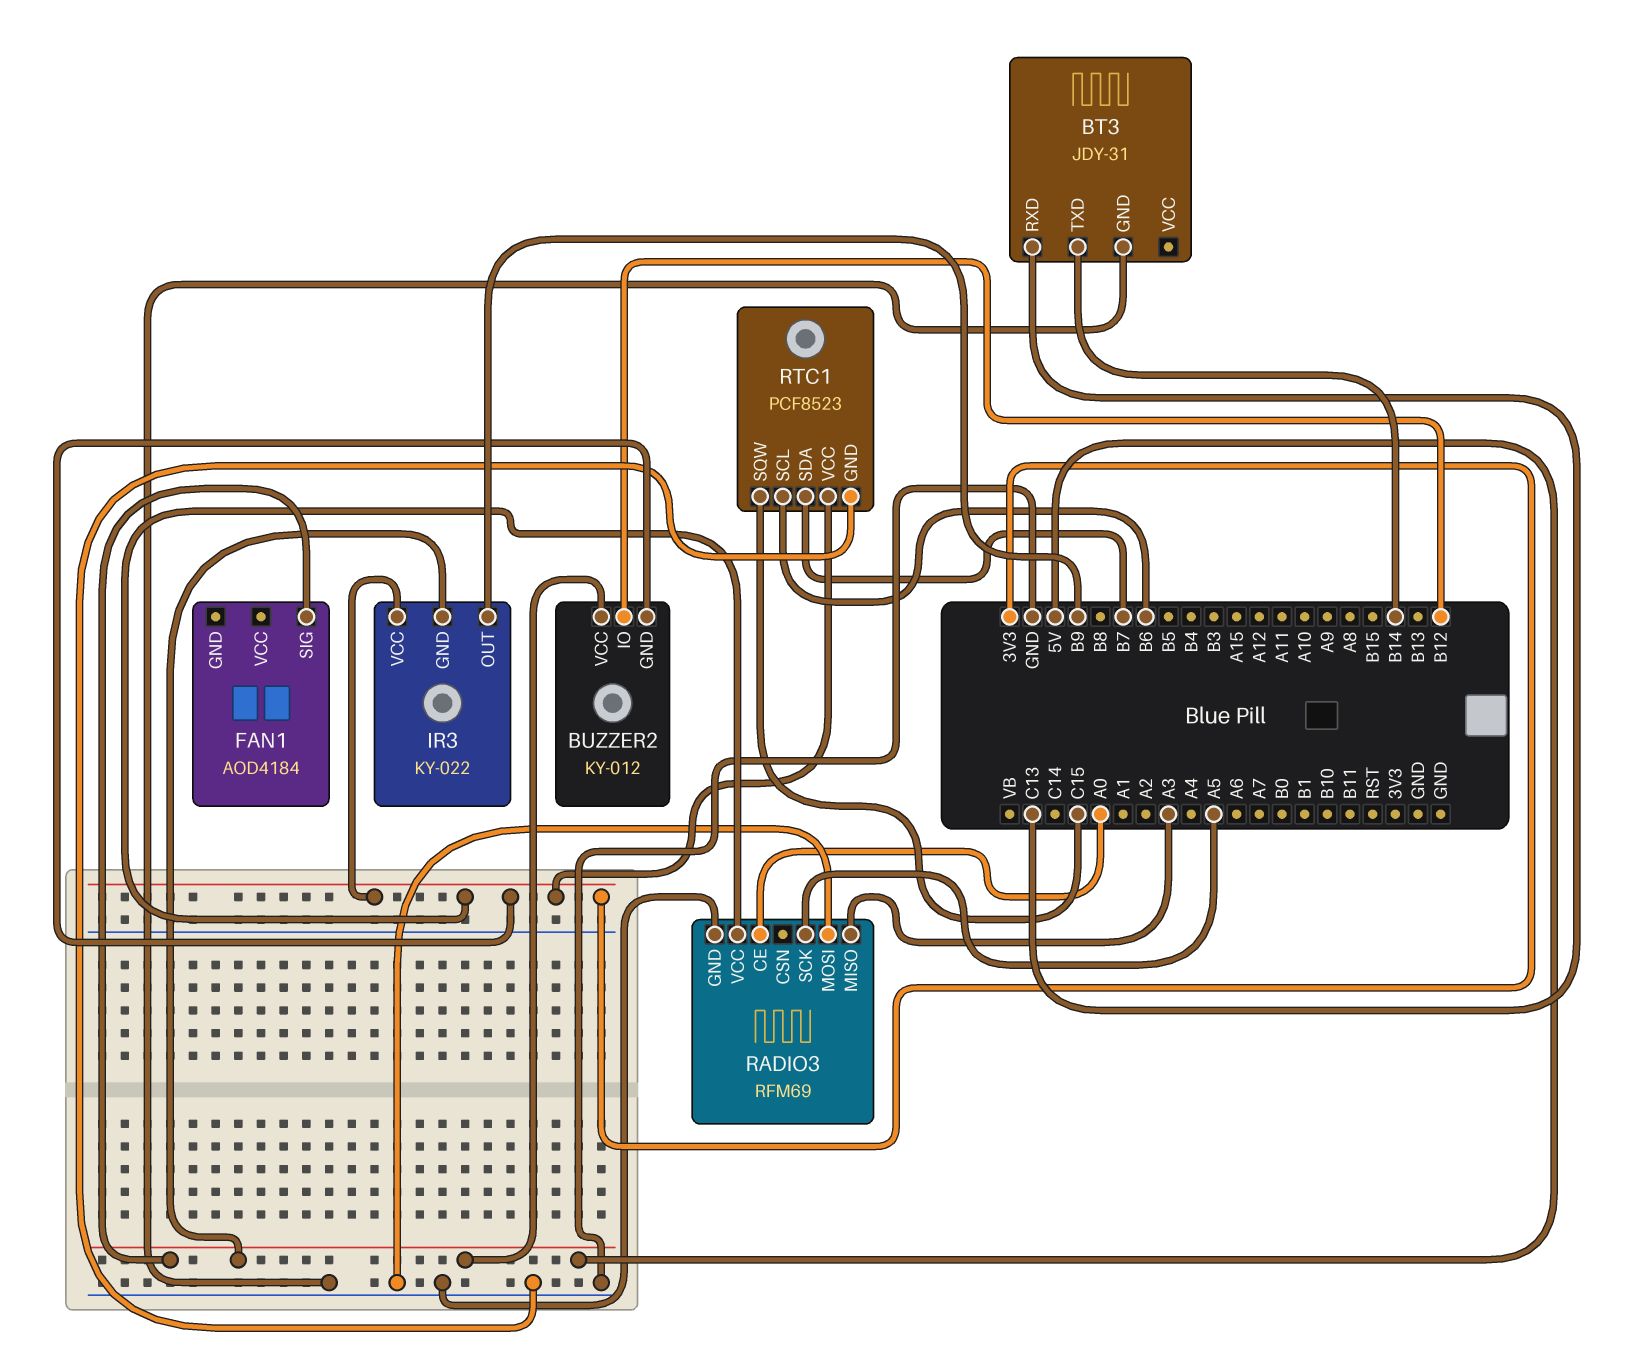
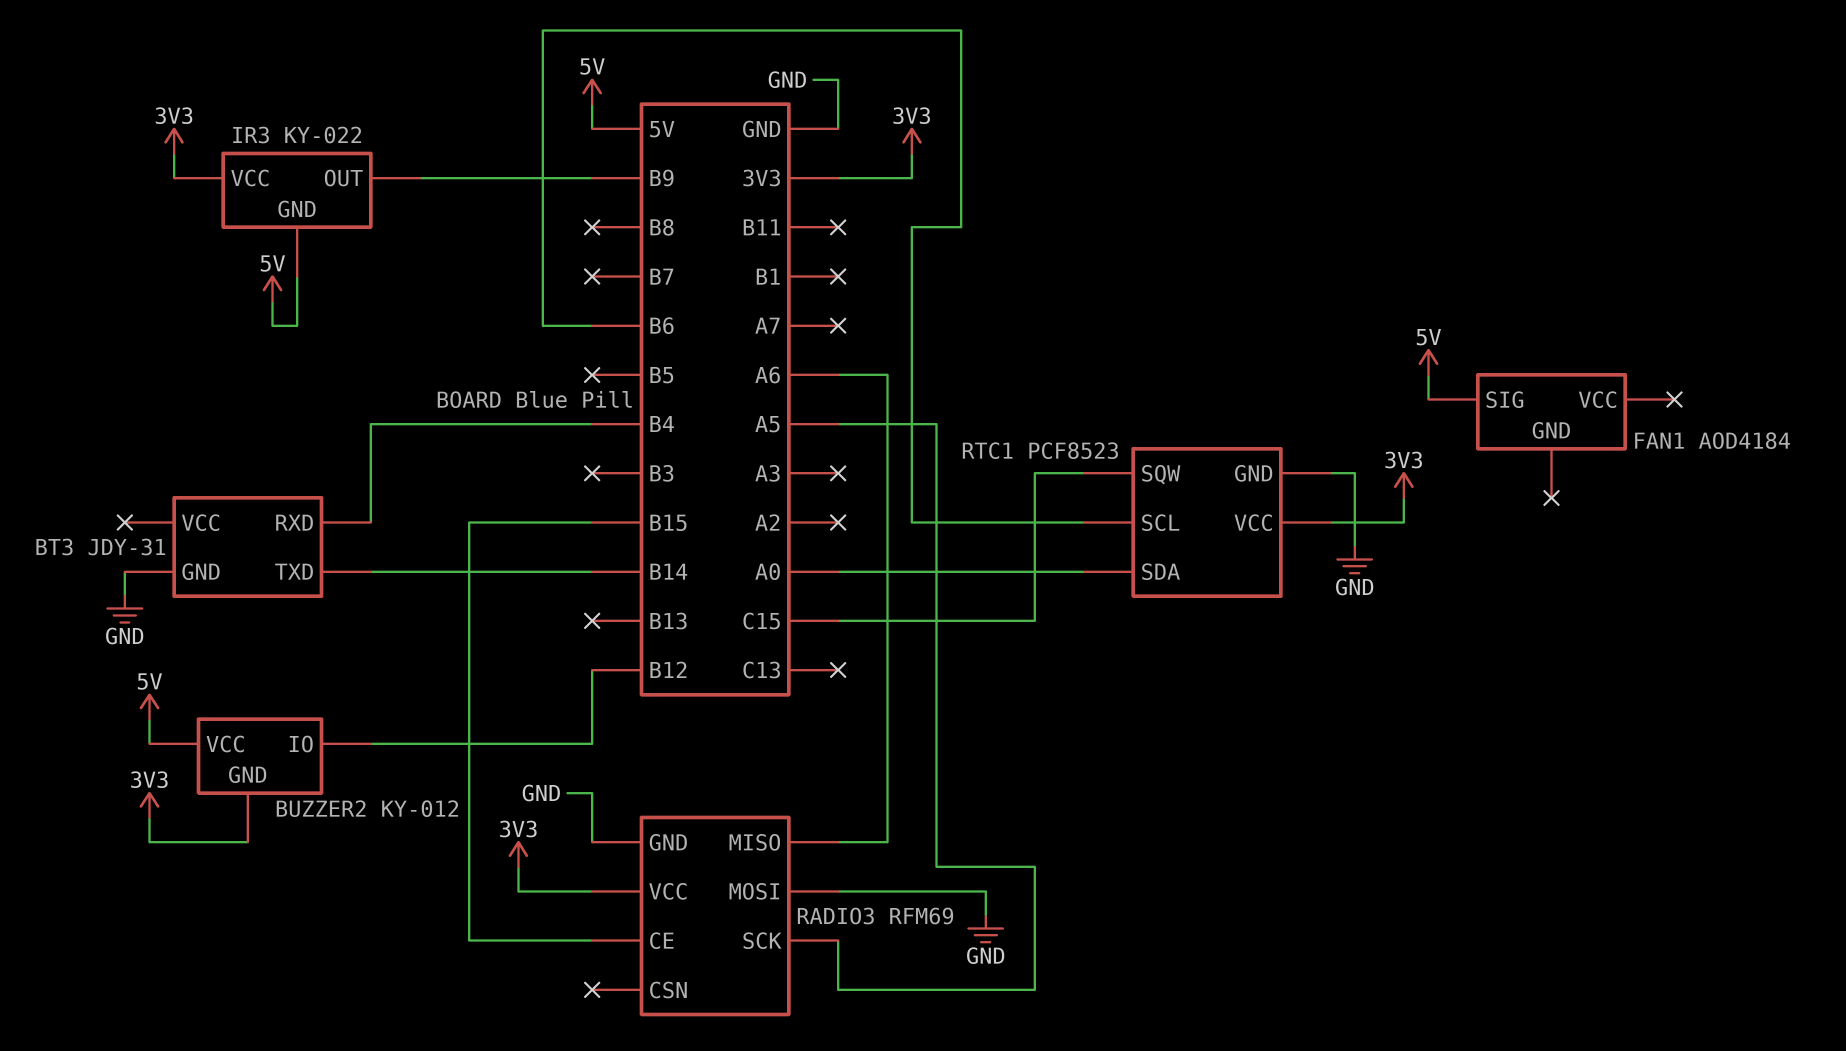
BT3 pin RXD: C13 -> B4
RADIO3 pin CE: A0 -> B15
RADIO3 pin MISO: A3 -> A6
RTC1 pin SDA: B7 -> A0

